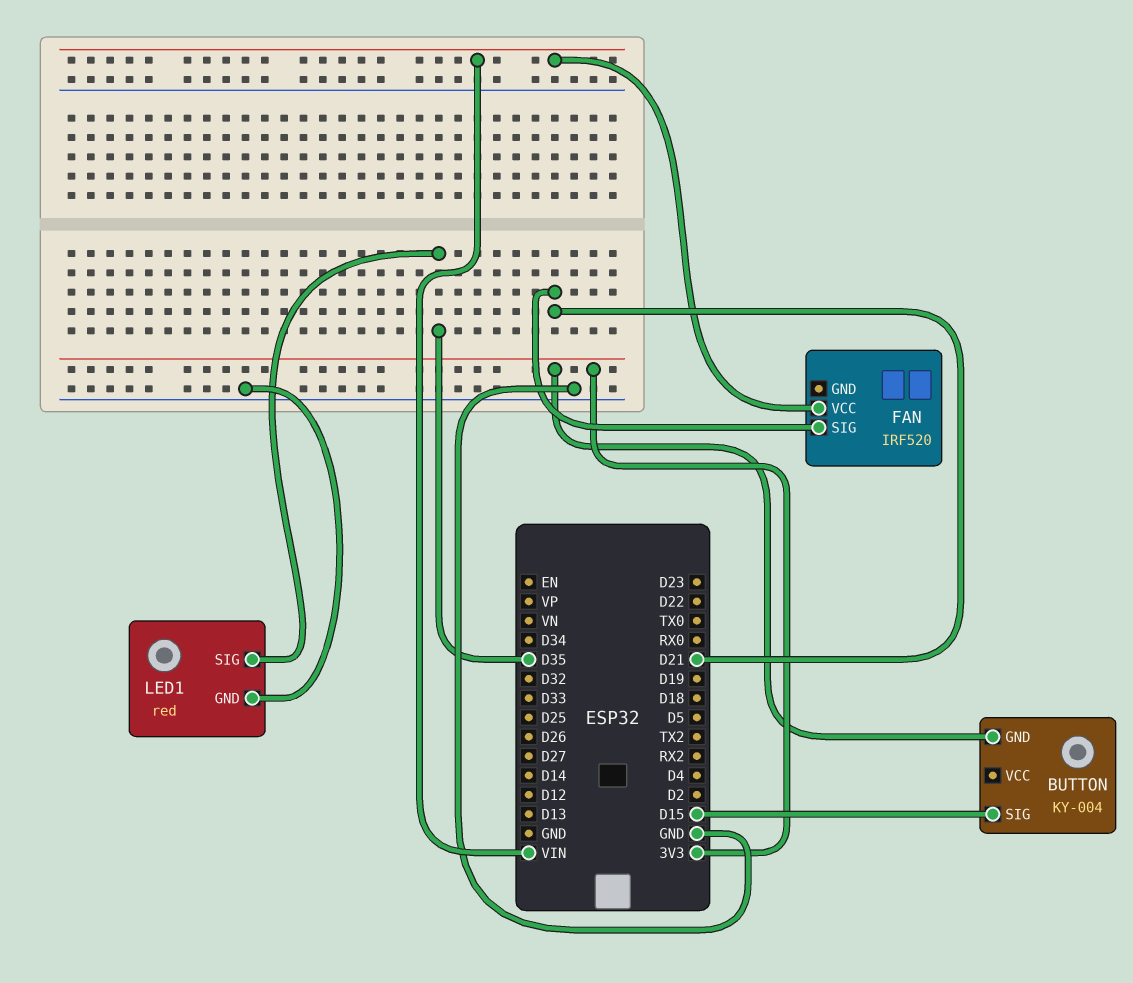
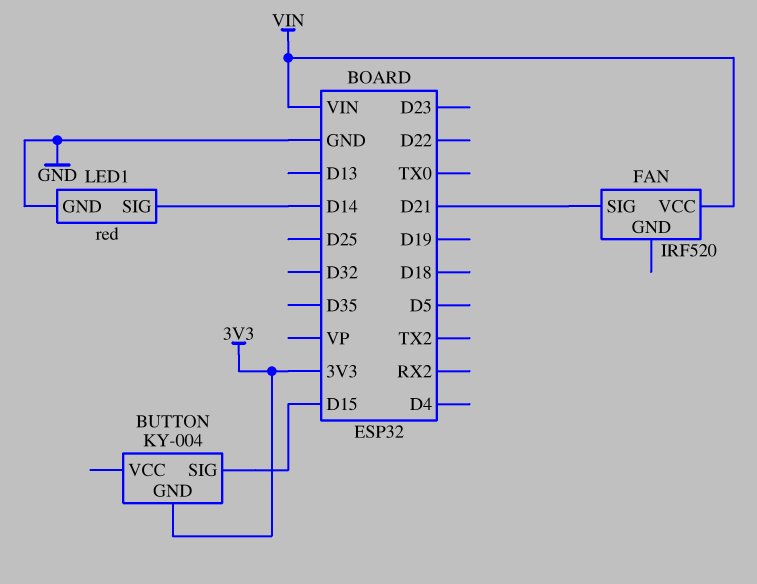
LED1 pin SIG: D35 -> D14

